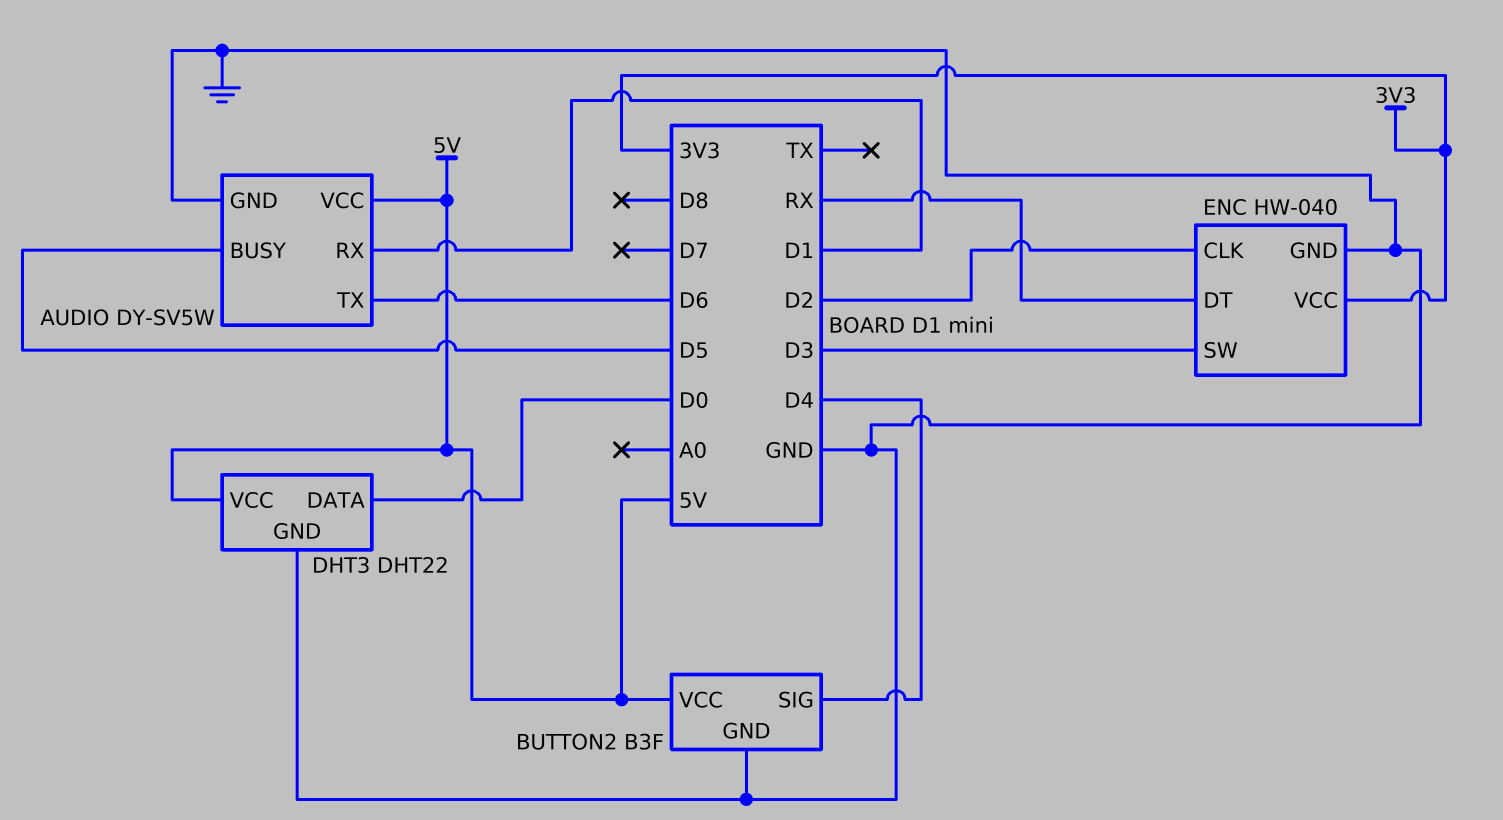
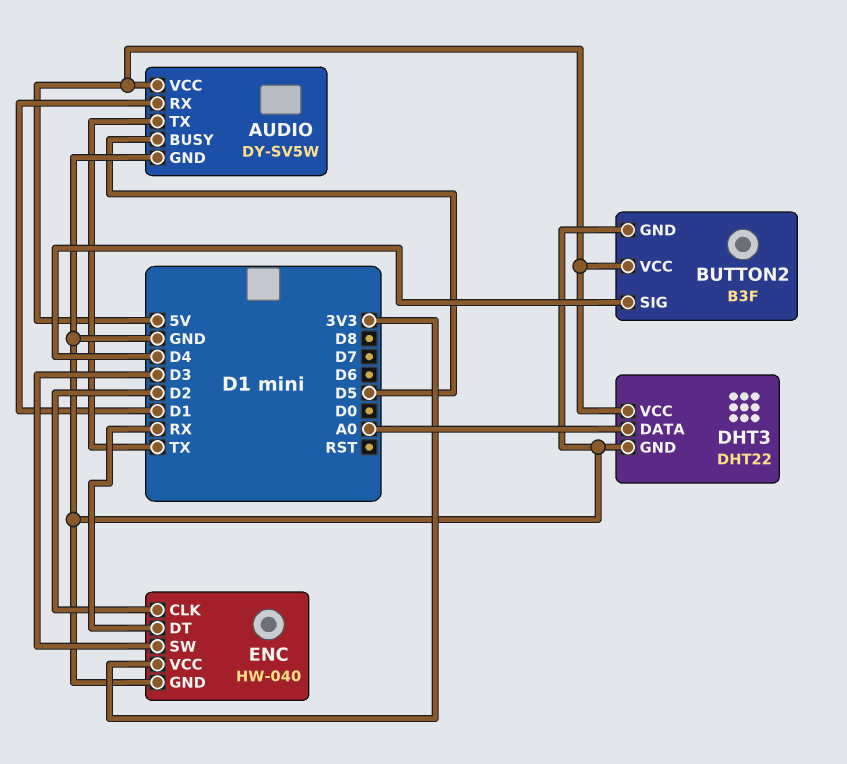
AUDIO pin TX: D6 -> TX
DHT3 pin DATA: D0 -> A0

